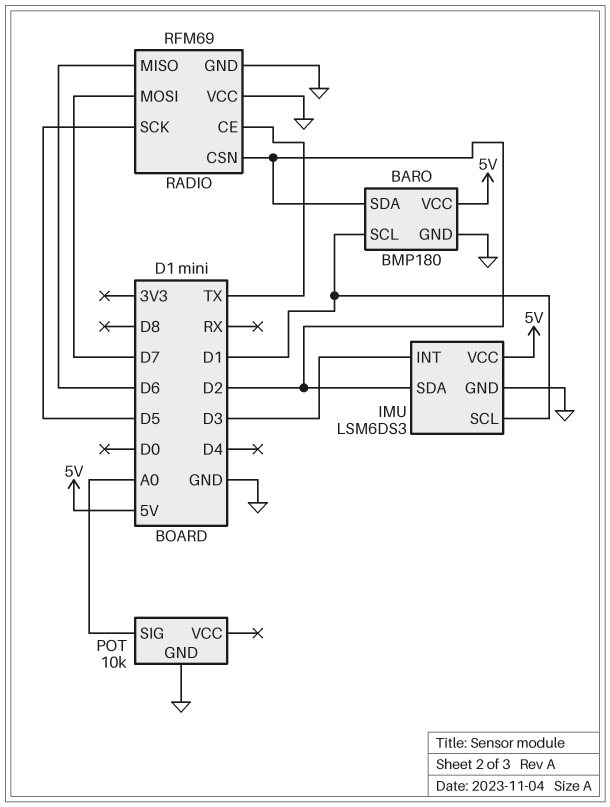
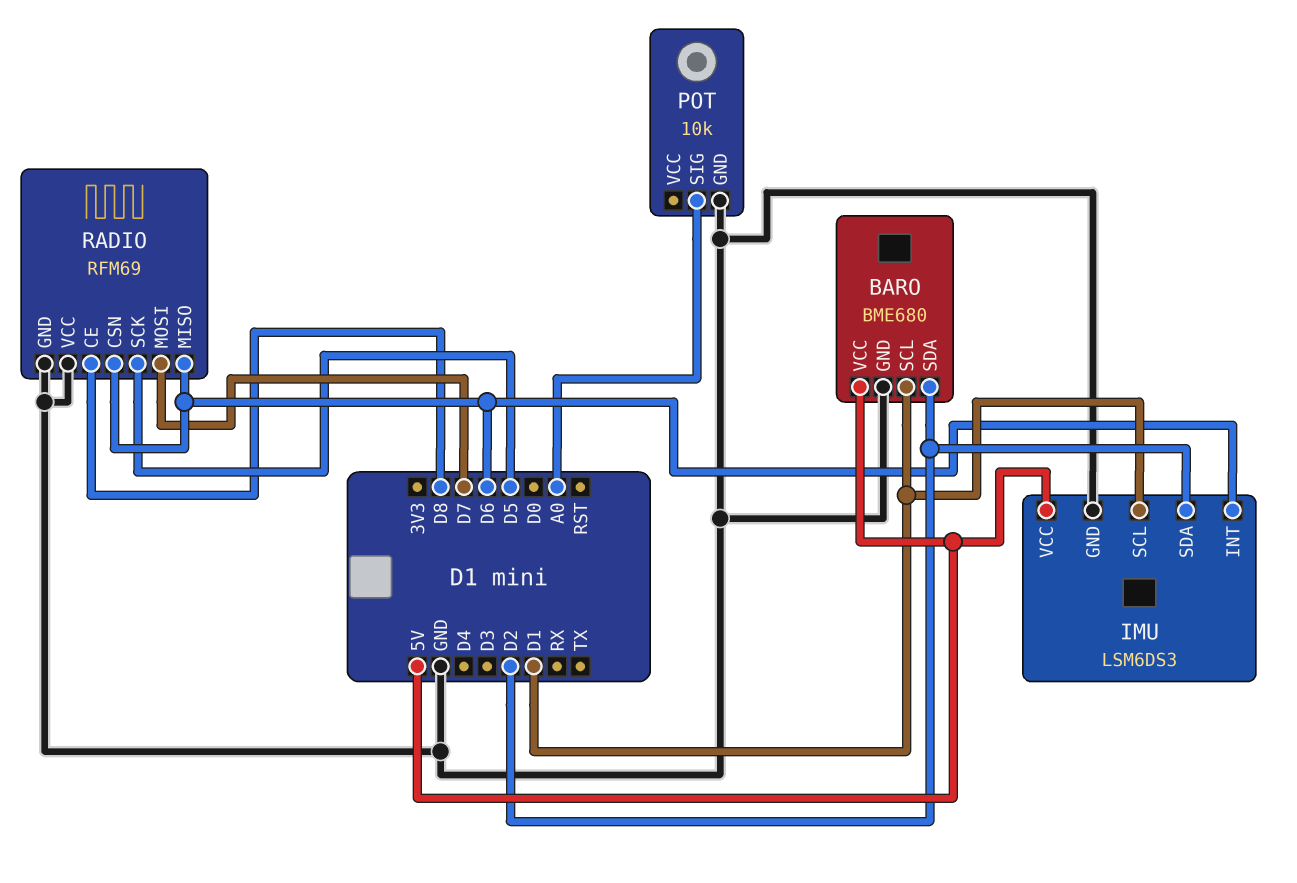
BARO: BMP180 -> BME680
IMU pin INT: D3 -> D6
RADIO pin CE: TX -> D8
RADIO pin CSN: D2 -> D6

